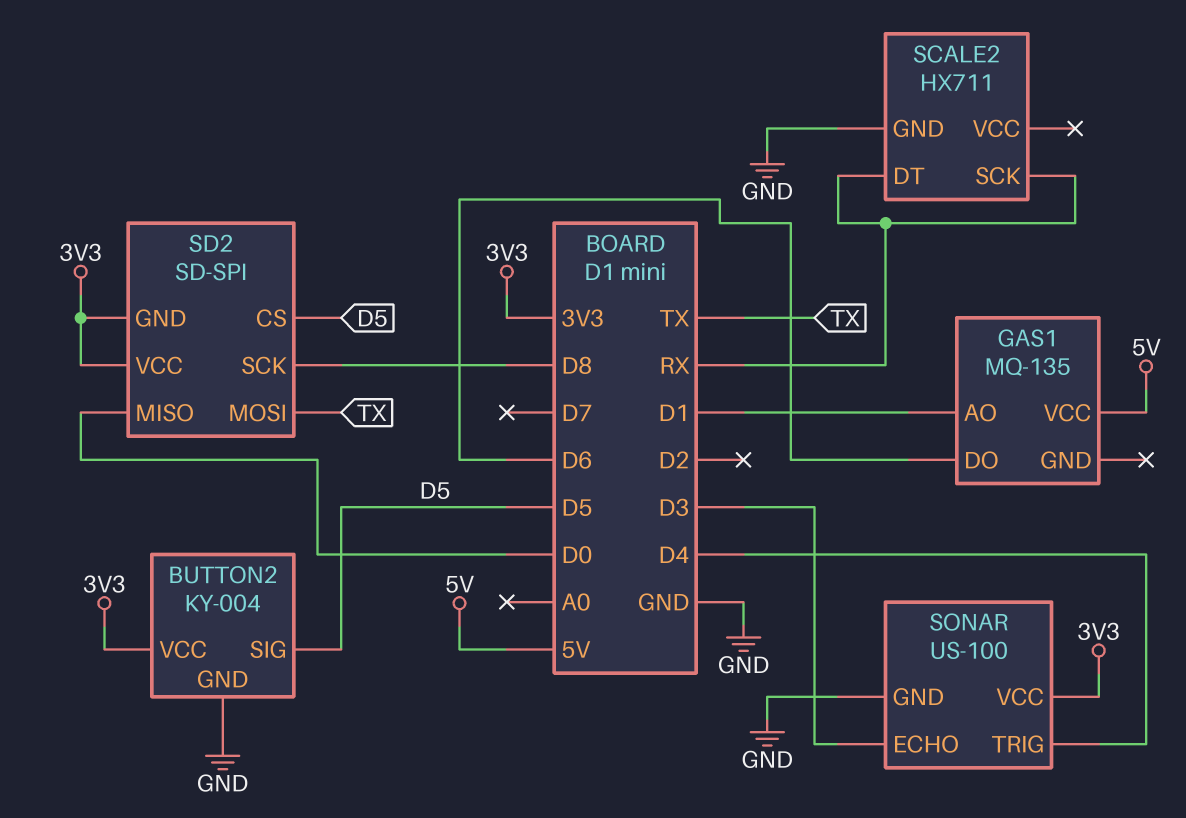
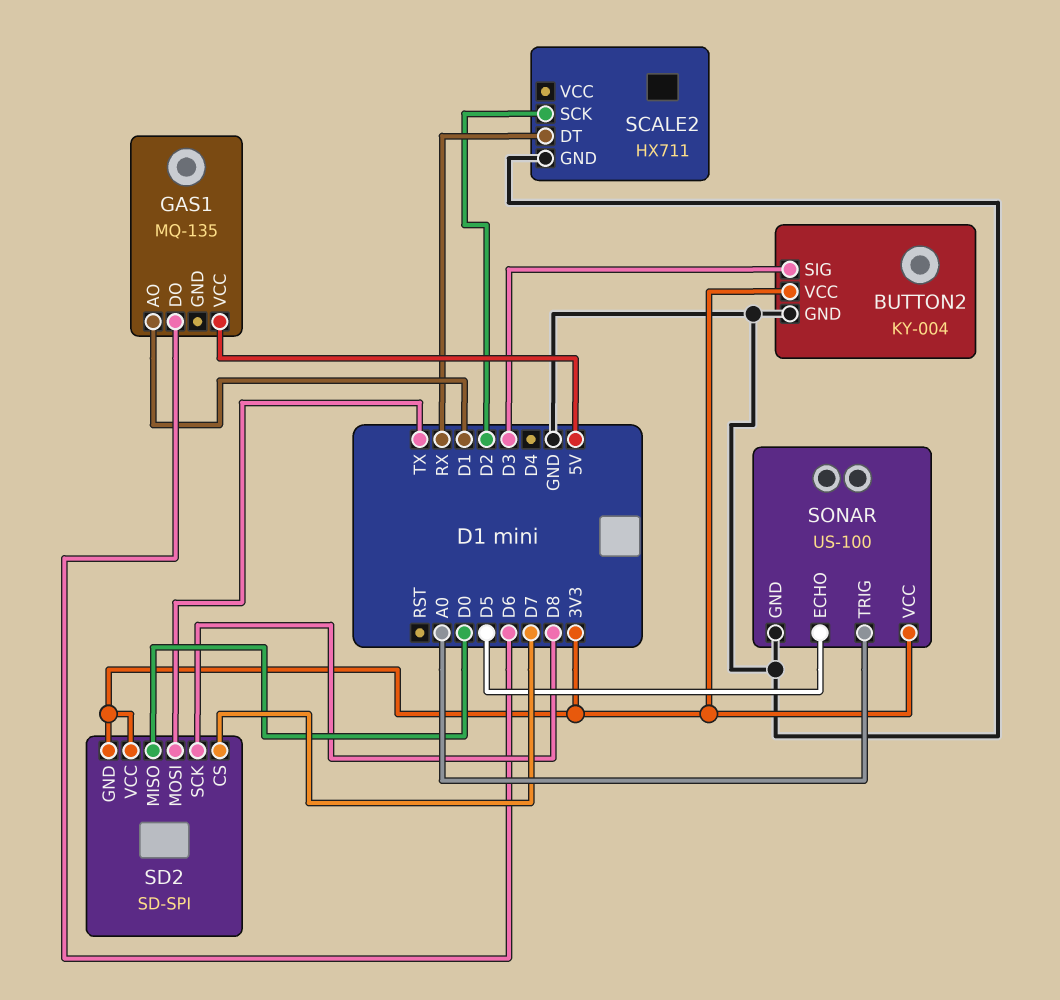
BUTTON2 pin SIG: D5 -> D3
SCALE2 pin SCK: RX -> D2
SD2 pin CS: D5 -> D7
SONAR pin ECHO: D3 -> D5
SONAR pin TRIG: D4 -> A0

